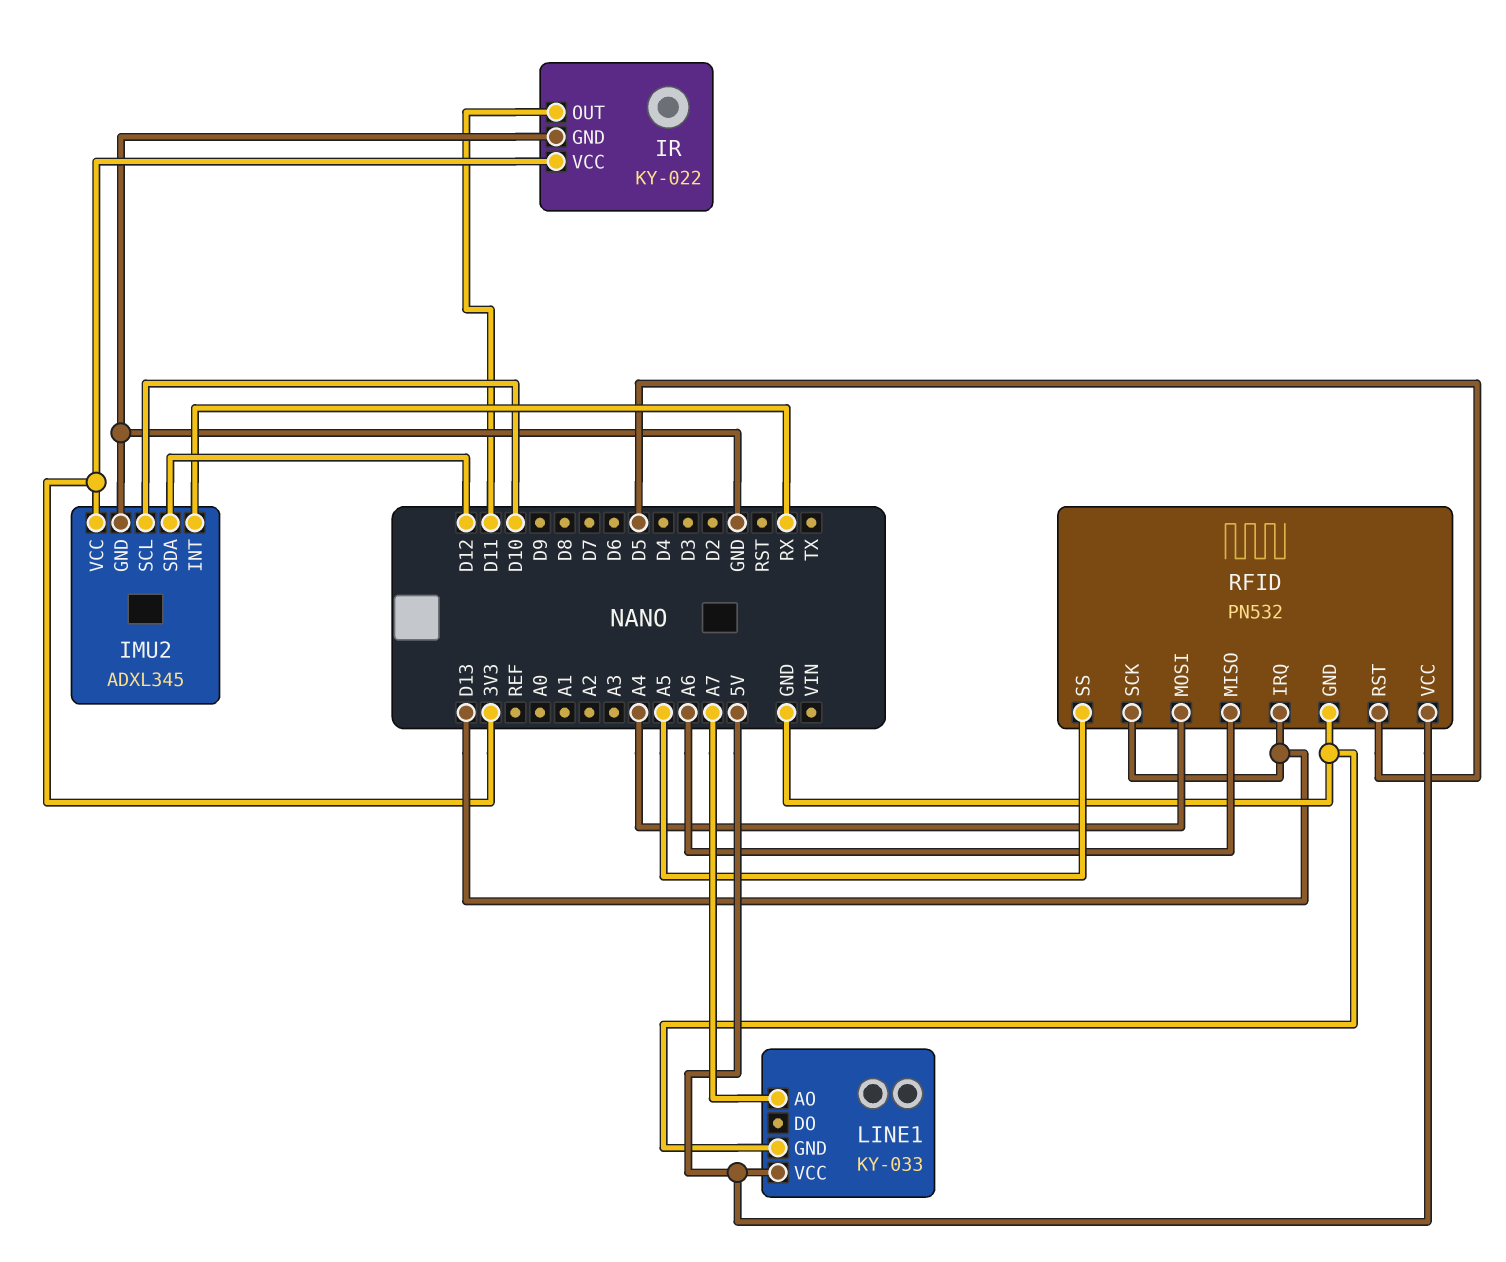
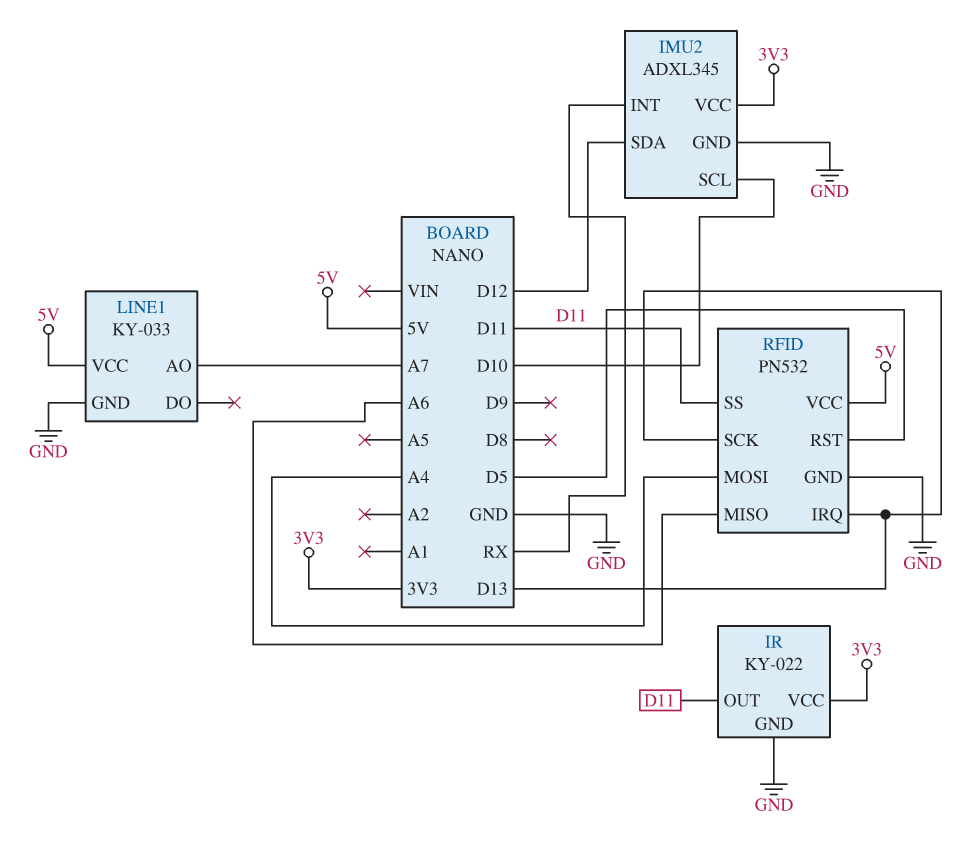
RFID pin SS: A5 -> D11

